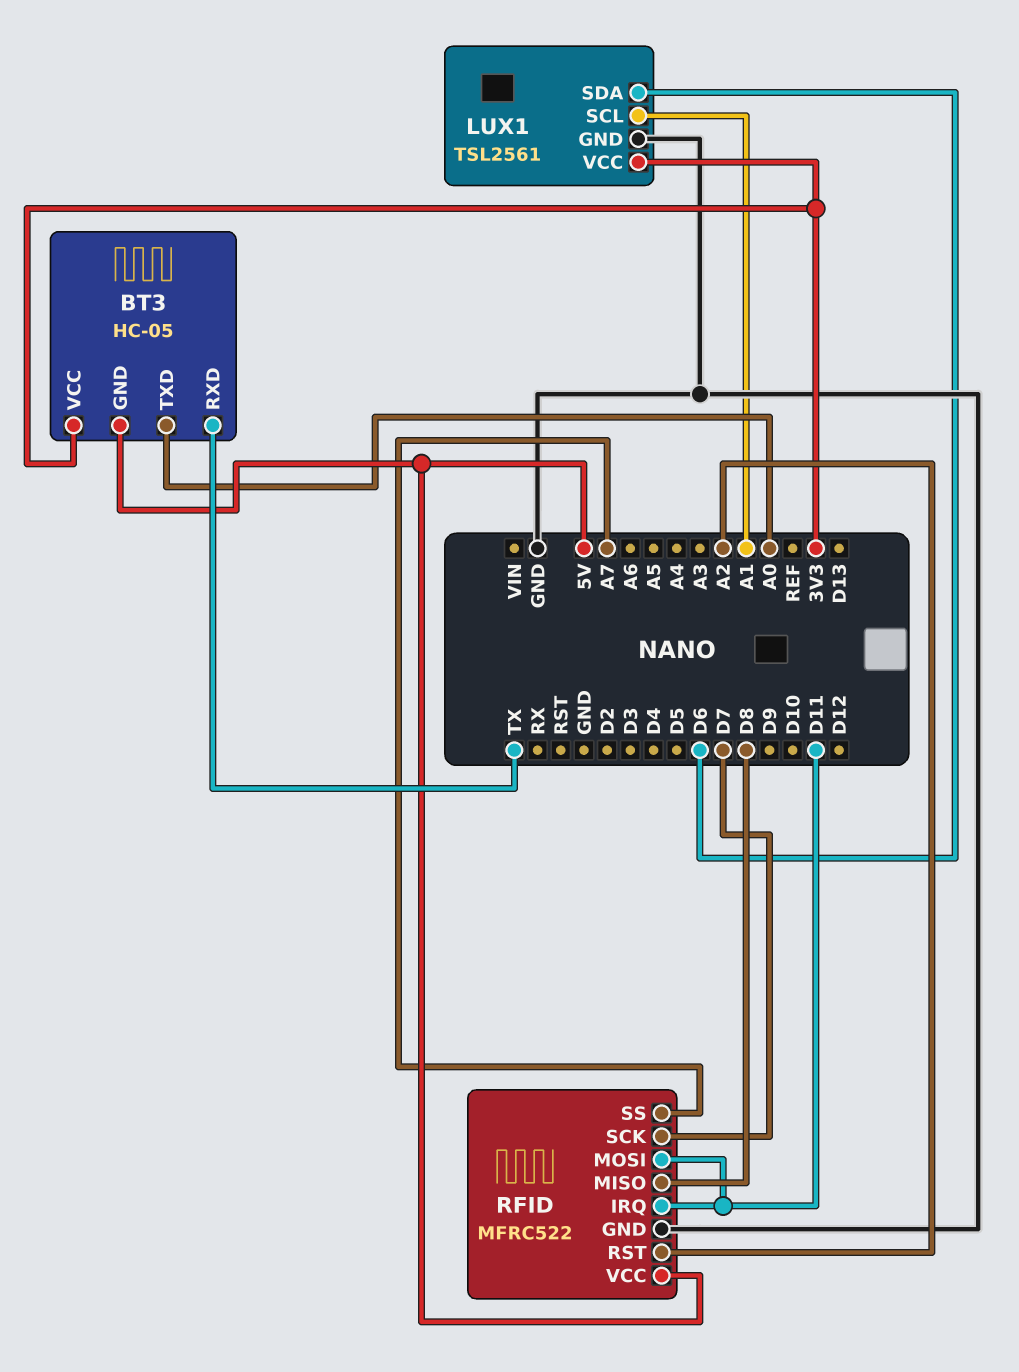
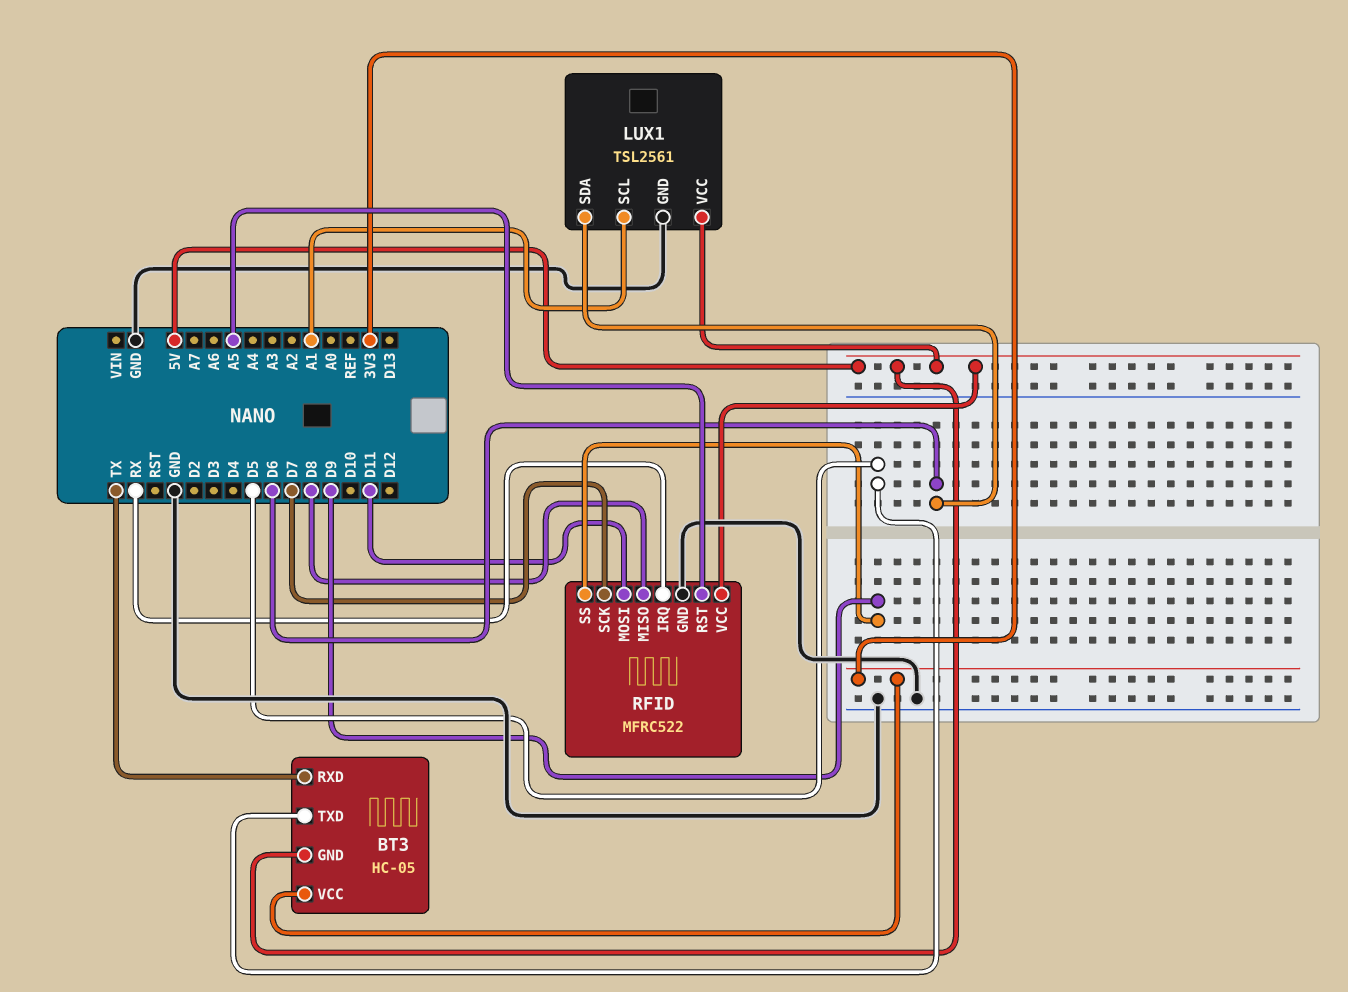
BT3 pin TXD: A0 -> D5
LUX1 pin VCC: 3V3 -> 5V
RFID pin IRQ: D11 -> RX
RFID pin RST: A2 -> A5
RFID pin SS: A7 -> D9

